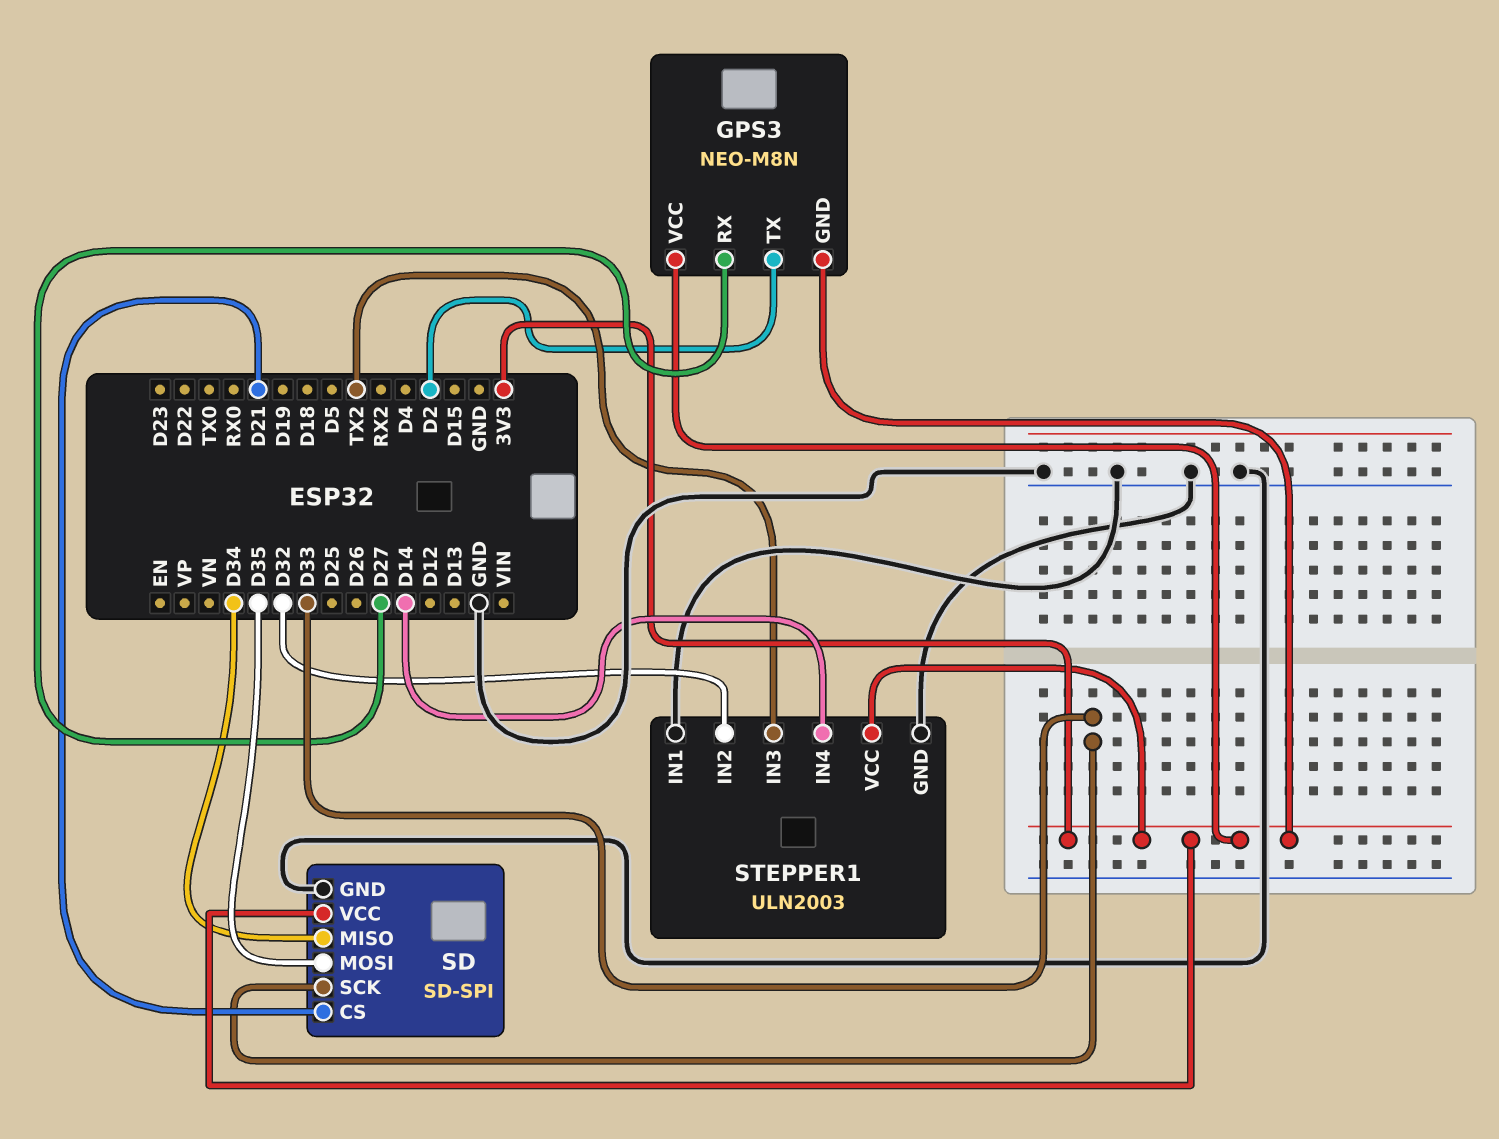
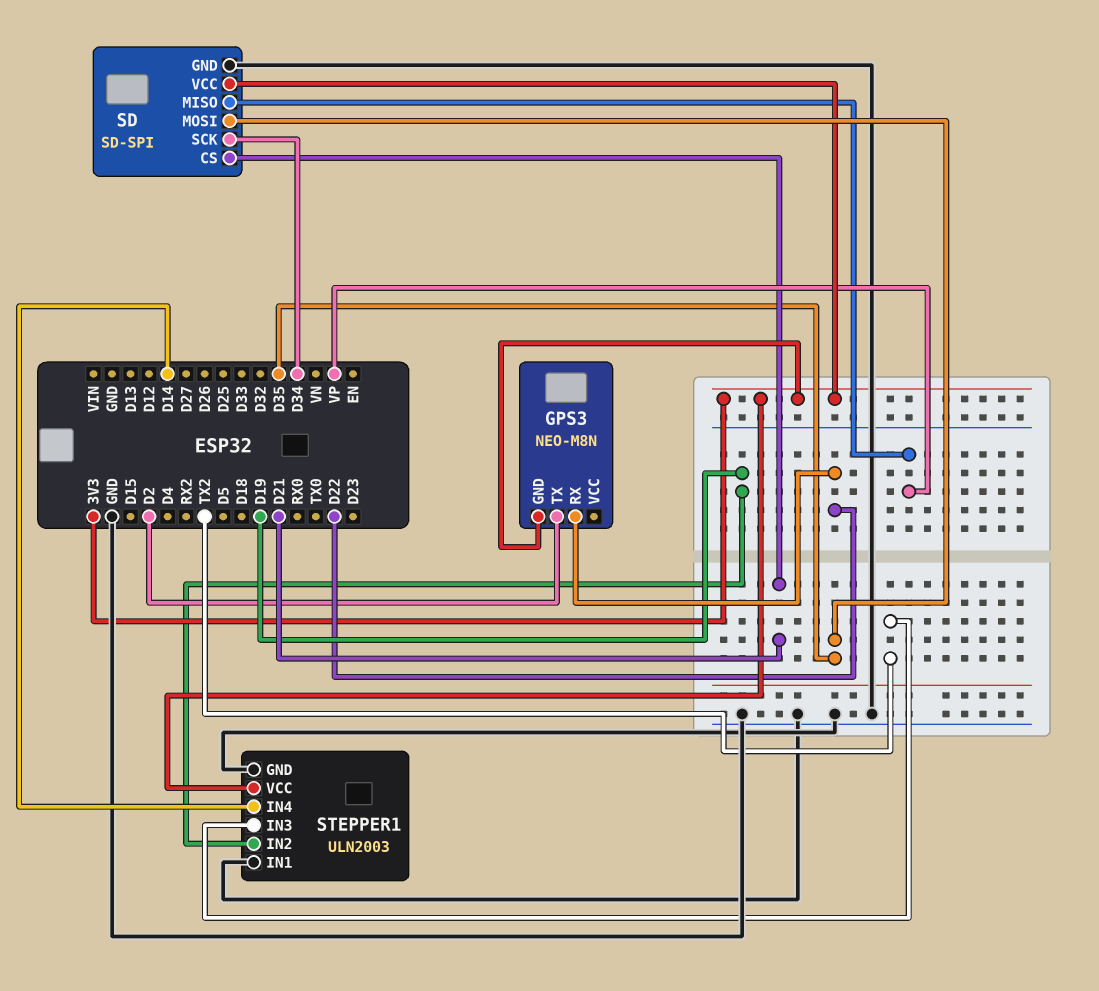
GPS3 pin RX: D27 -> D22
GPS3 pin VCC: 3V3 -> none
SD pin MISO: D34 -> VP
SD pin SCK: D33 -> D34
STEPPER1 pin IN2: D32 -> D19

